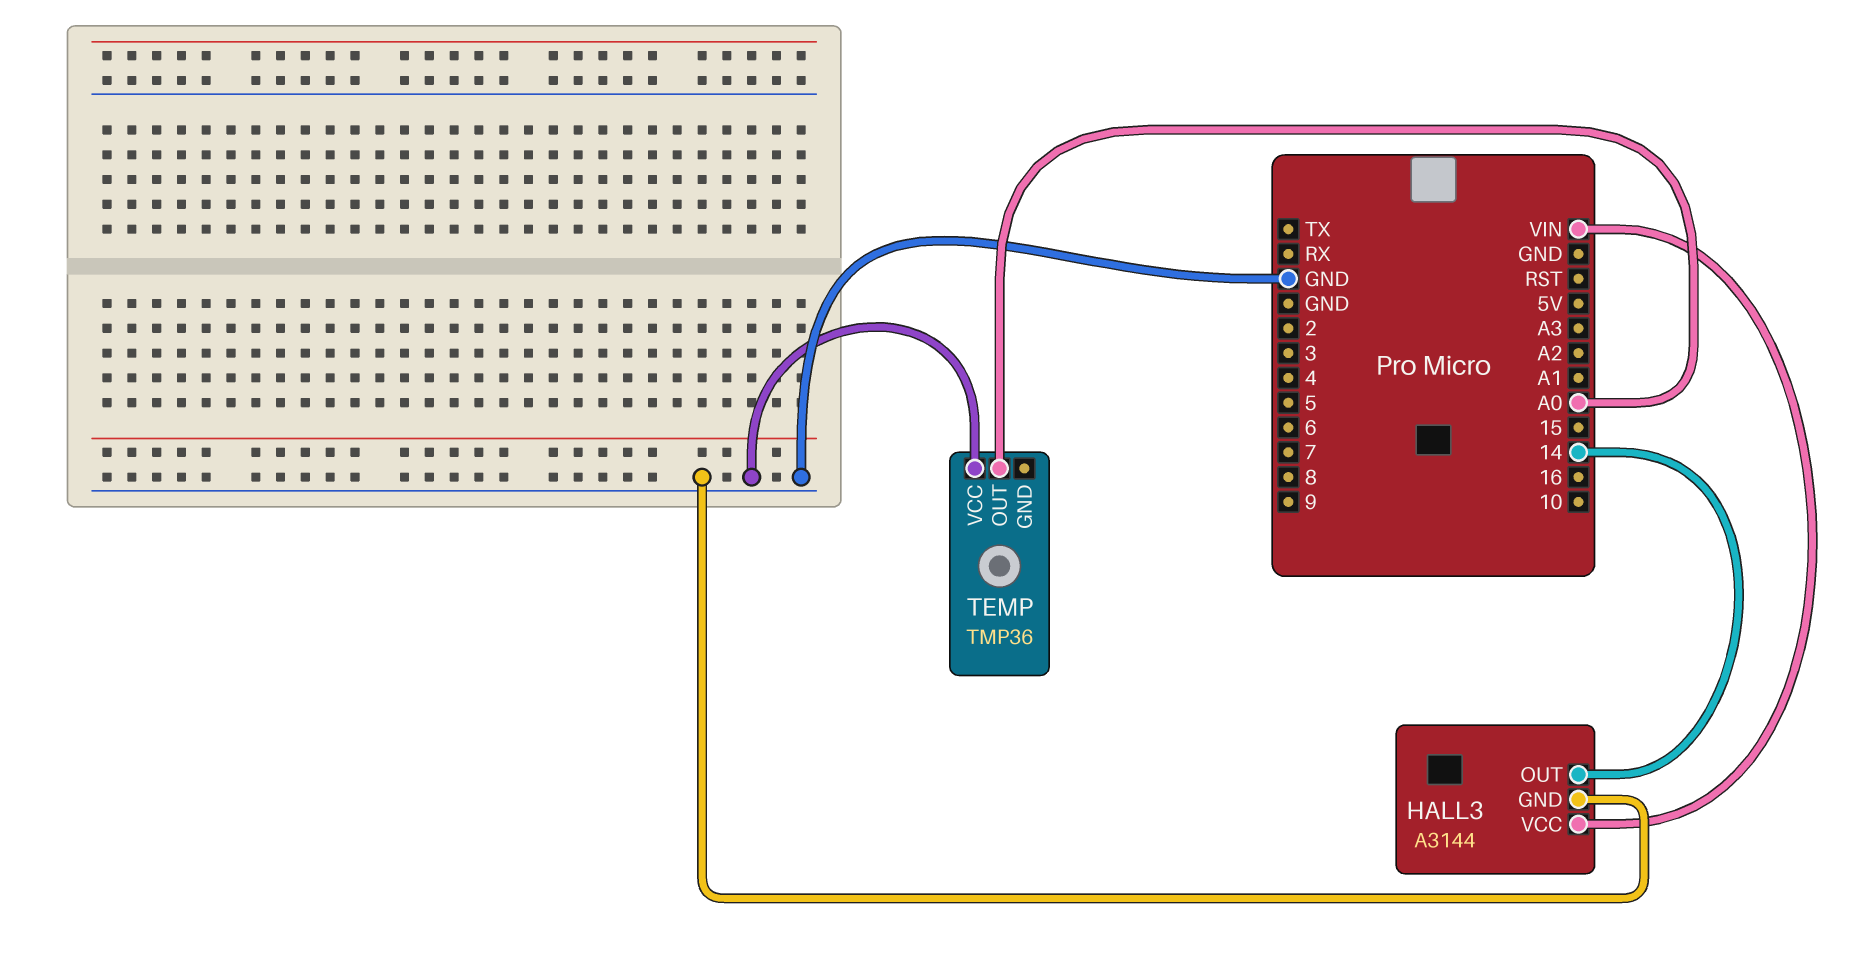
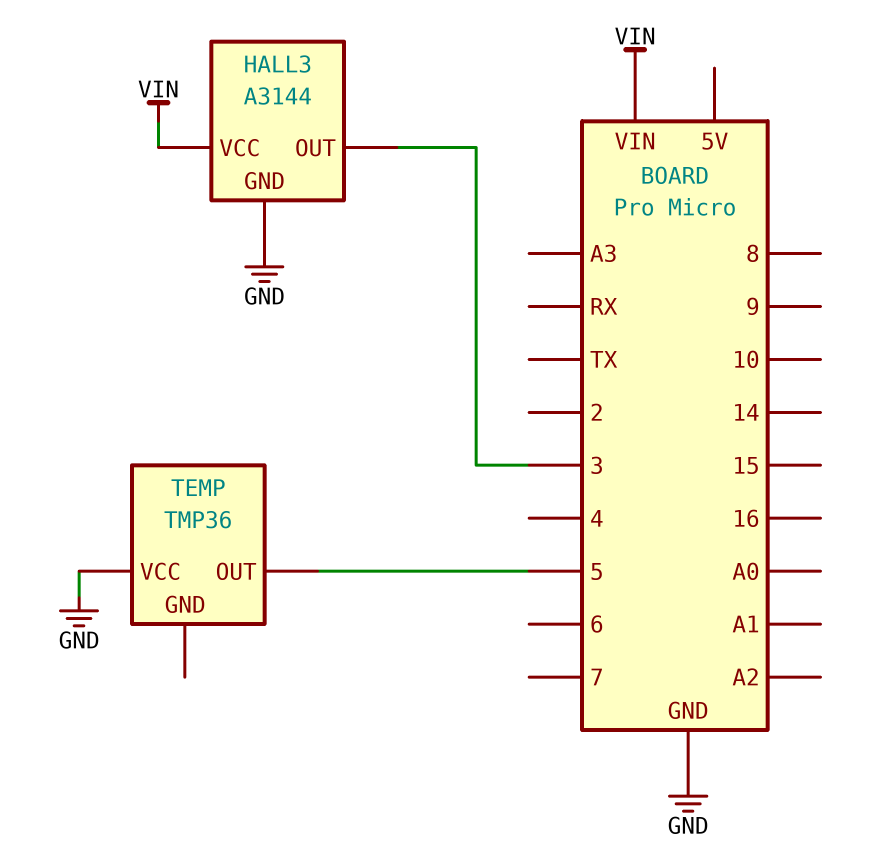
HALL3 pin OUT: 14 -> 3
TEMP pin OUT: A0 -> 5

